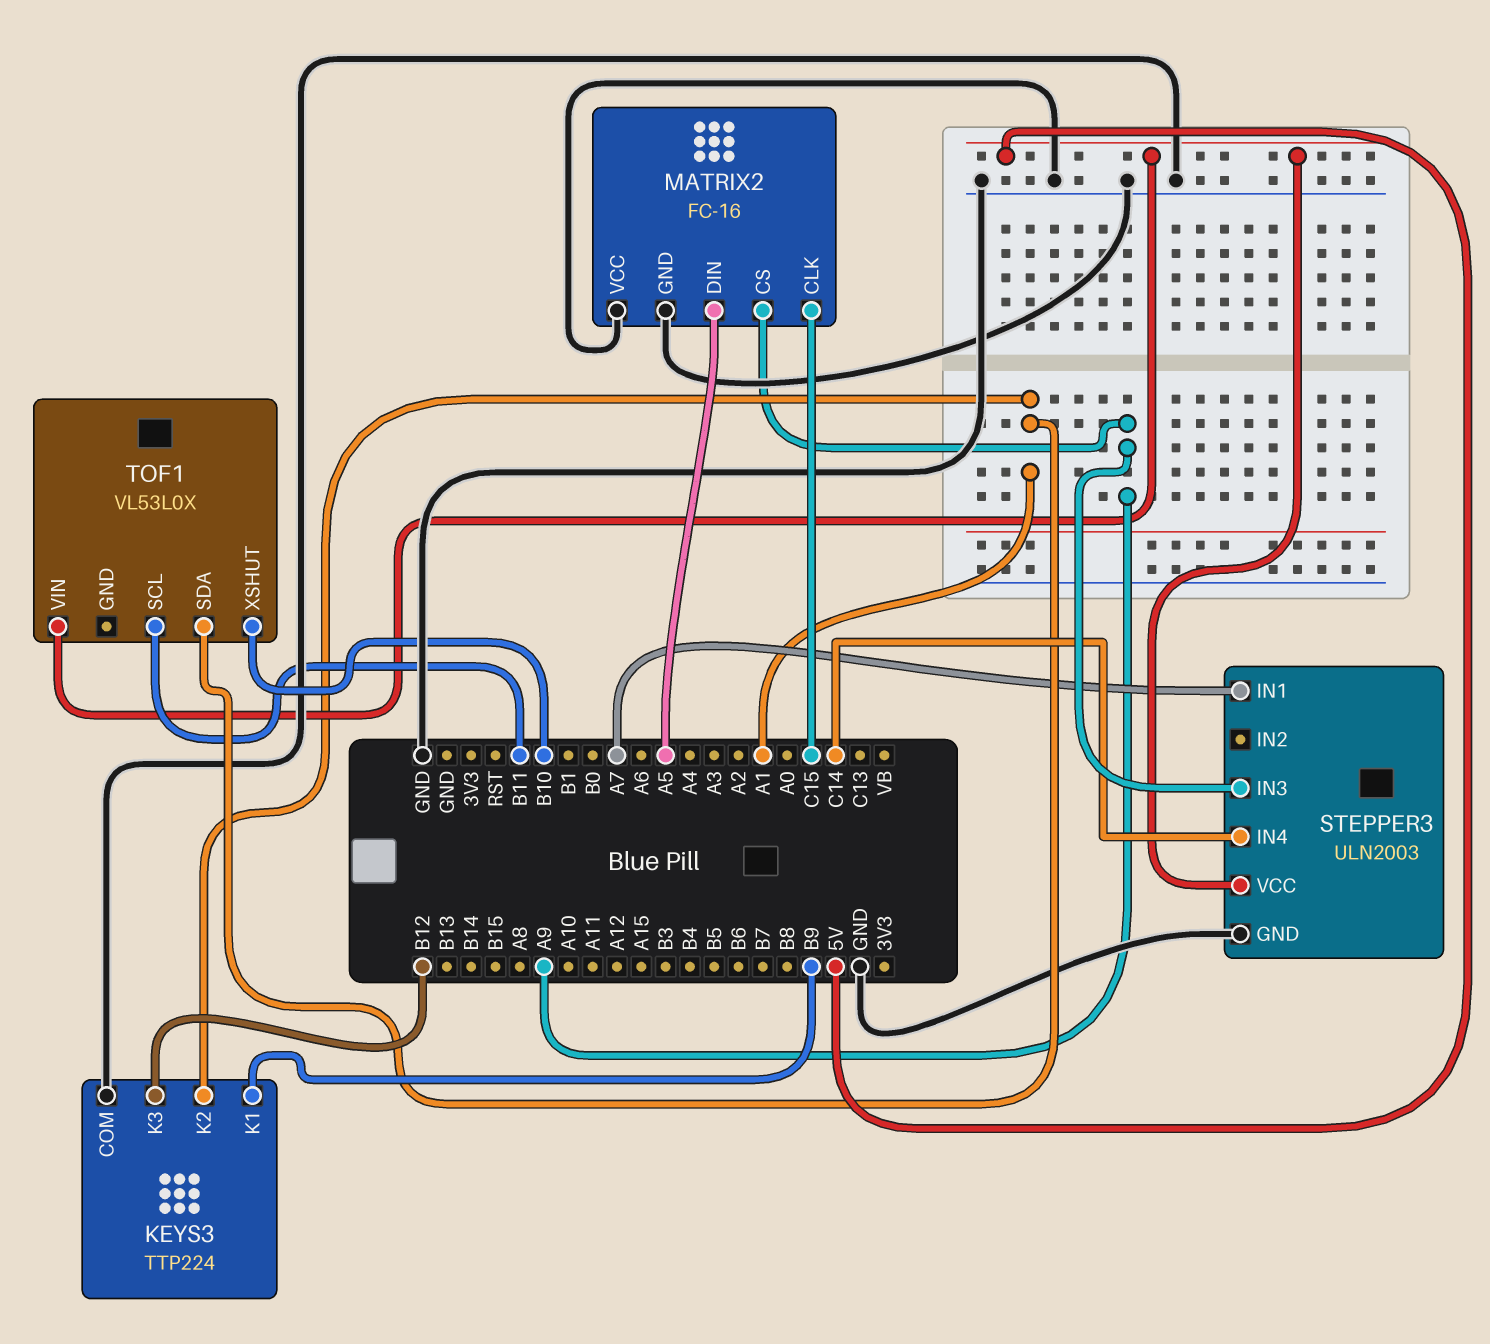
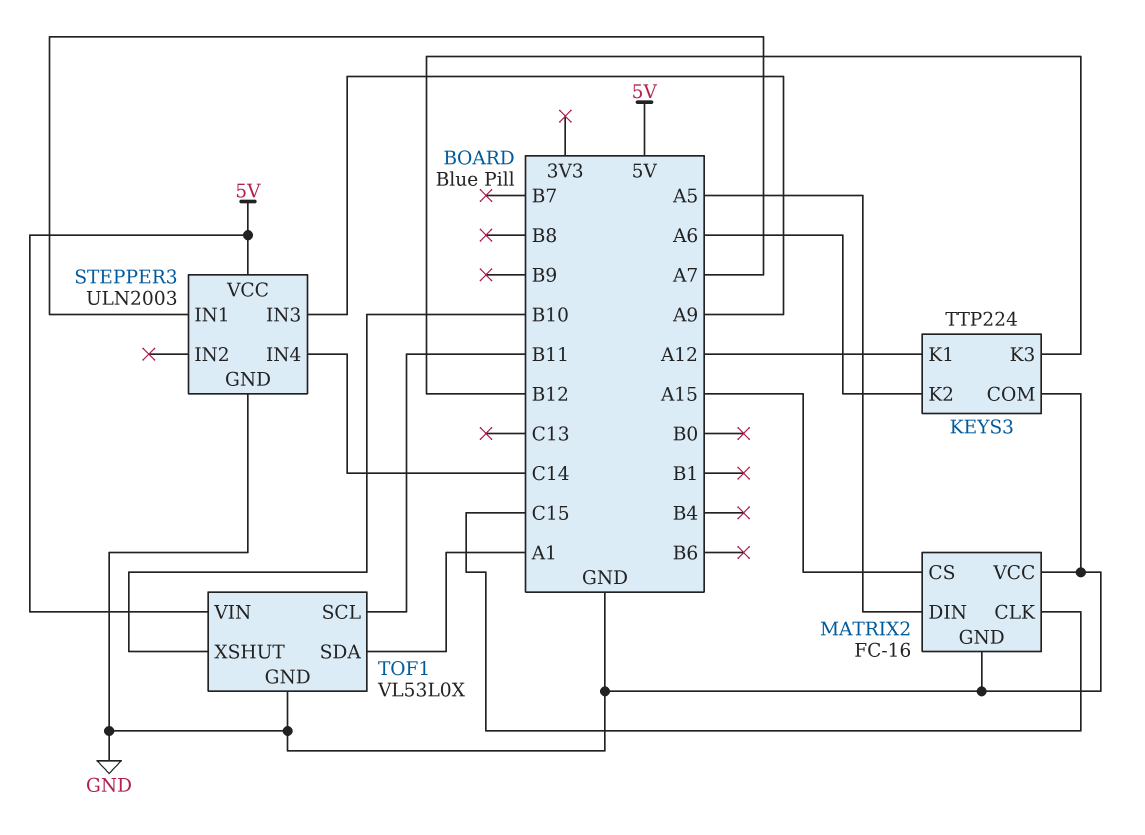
KEYS3 pin K1: B9 -> A12
KEYS3 pin K2: A1 -> A6
MATRIX2 pin CS: A9 -> A15
TOF1 pin GND: none -> GND

